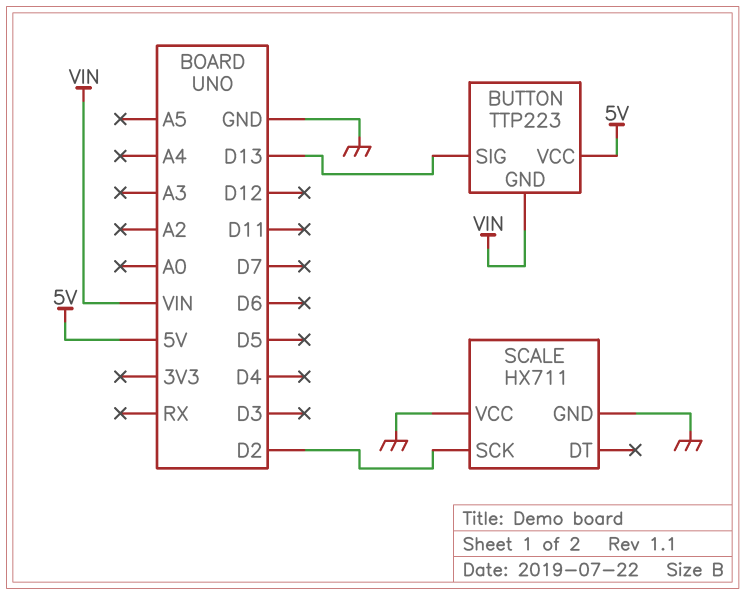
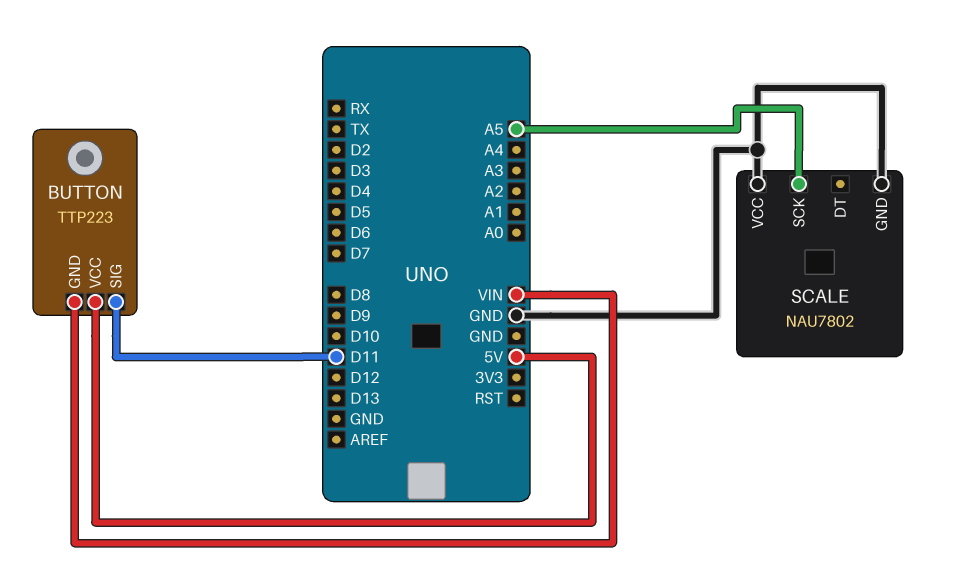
BUTTON pin SIG: D13 -> D11
SCALE: HX711 -> NAU7802
SCALE pin SCK: D2 -> A5

